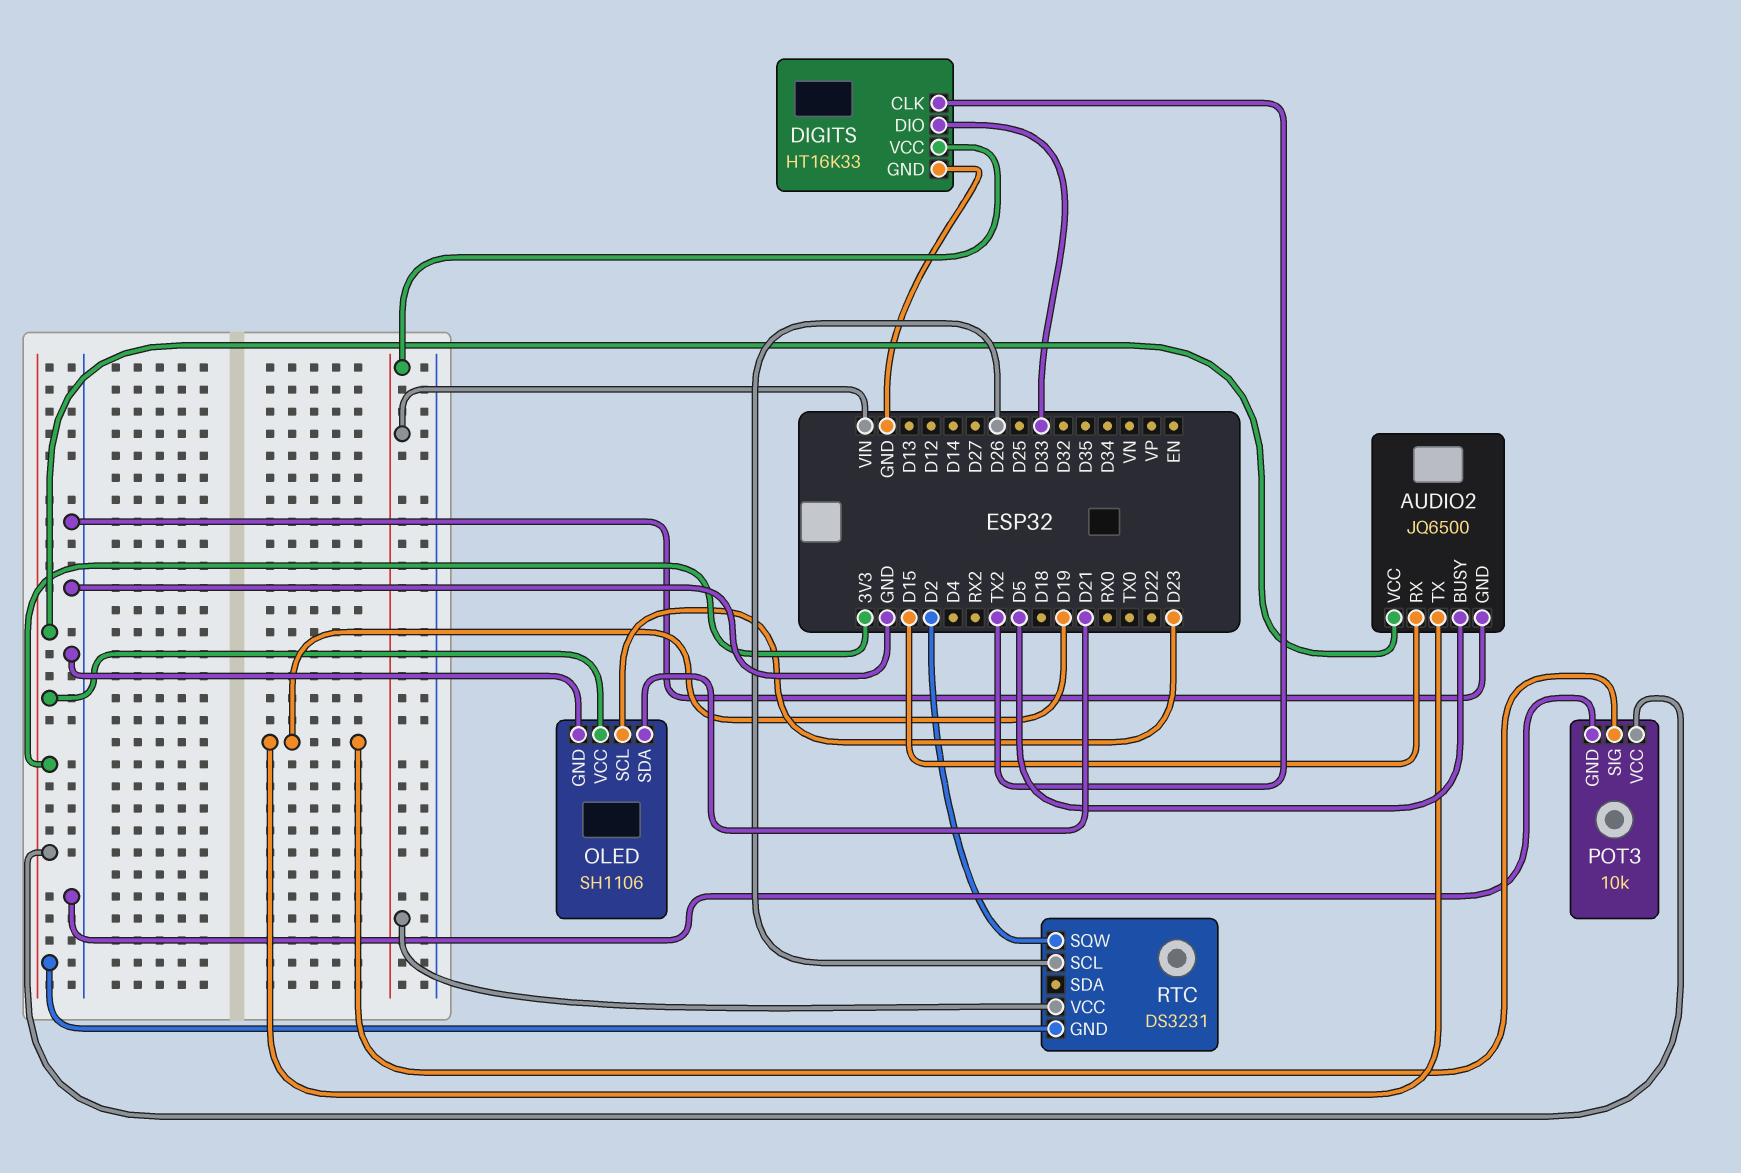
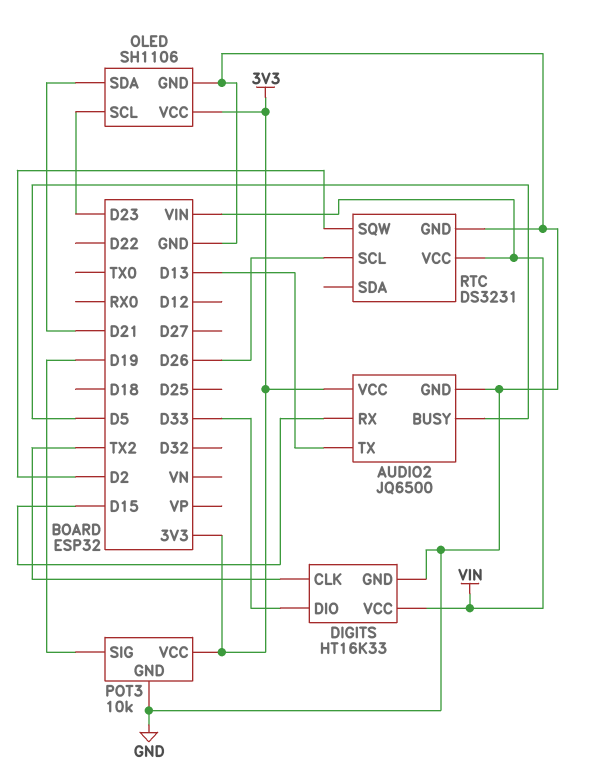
AUDIO2 pin TX: D19 -> D13
RTC pin GND: 3V3 -> GND

